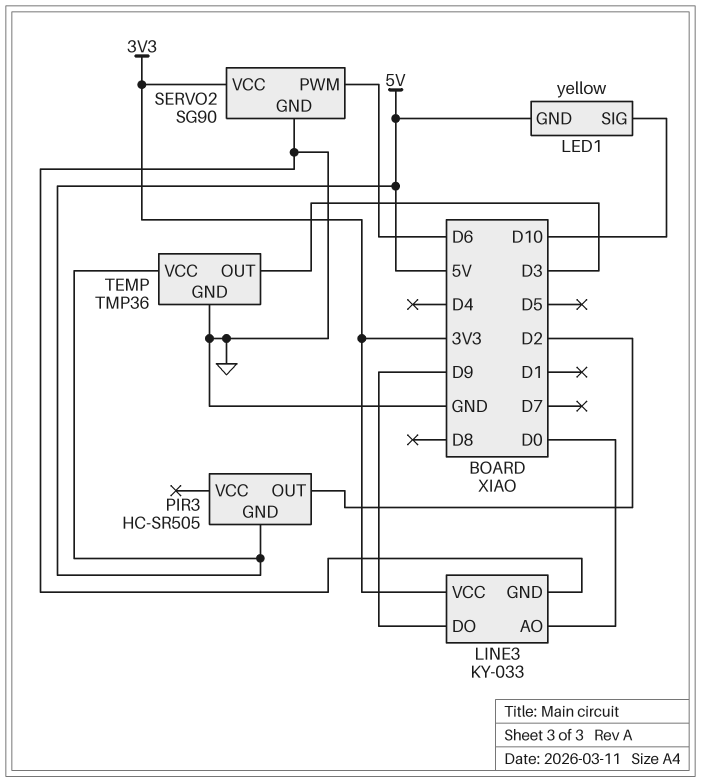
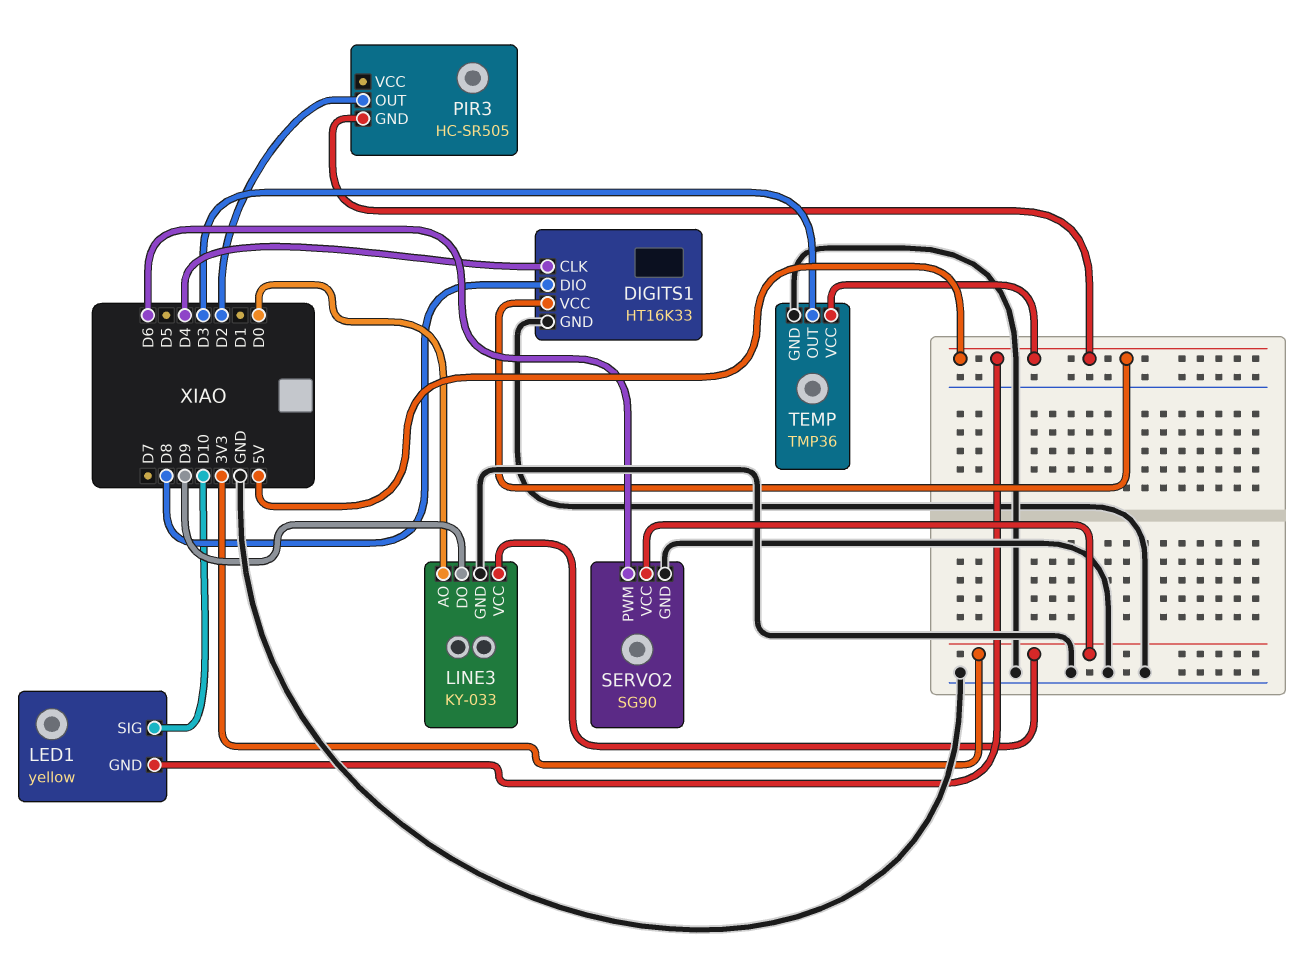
DIGITS1: none -> HT16K33
DIGITS1 pin CLK: none -> D4
DIGITS1 pin DIO: none -> D8
DIGITS1 pin GND: none -> GND
DIGITS1 pin VCC: none -> 5V

